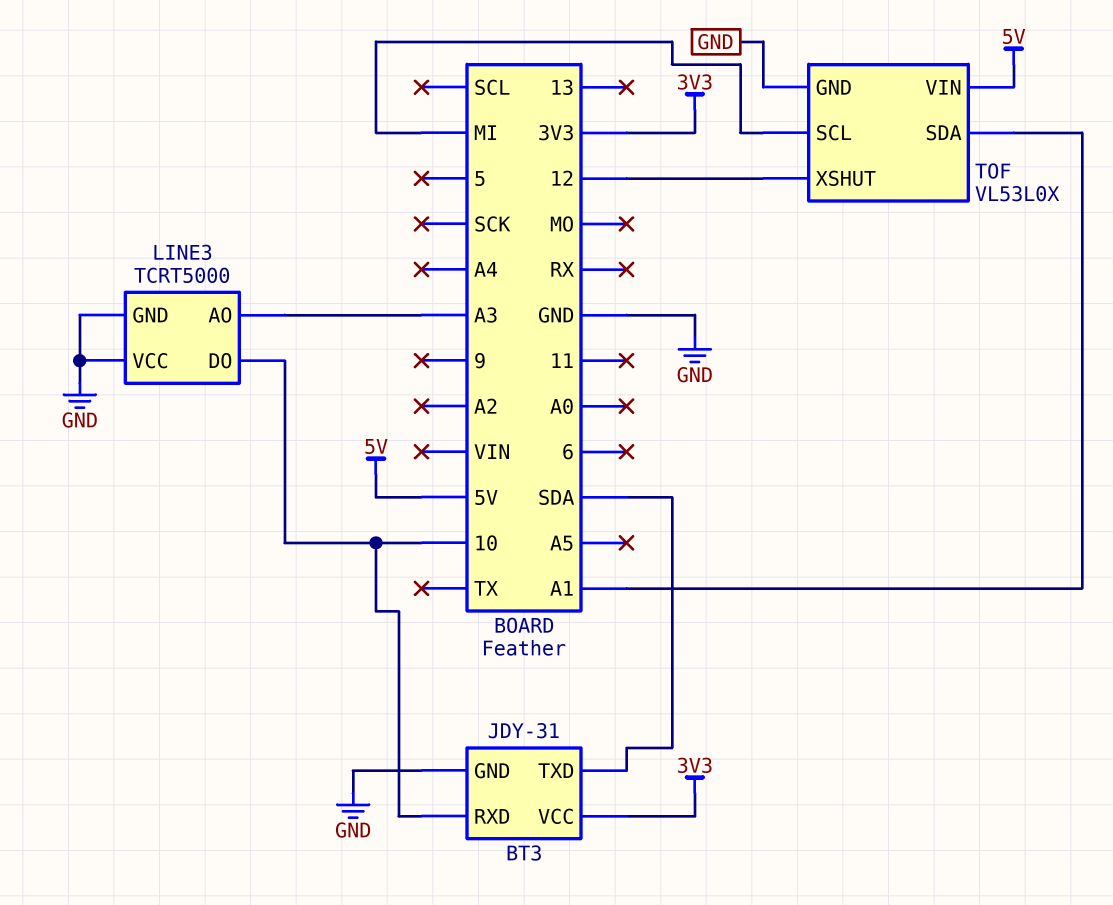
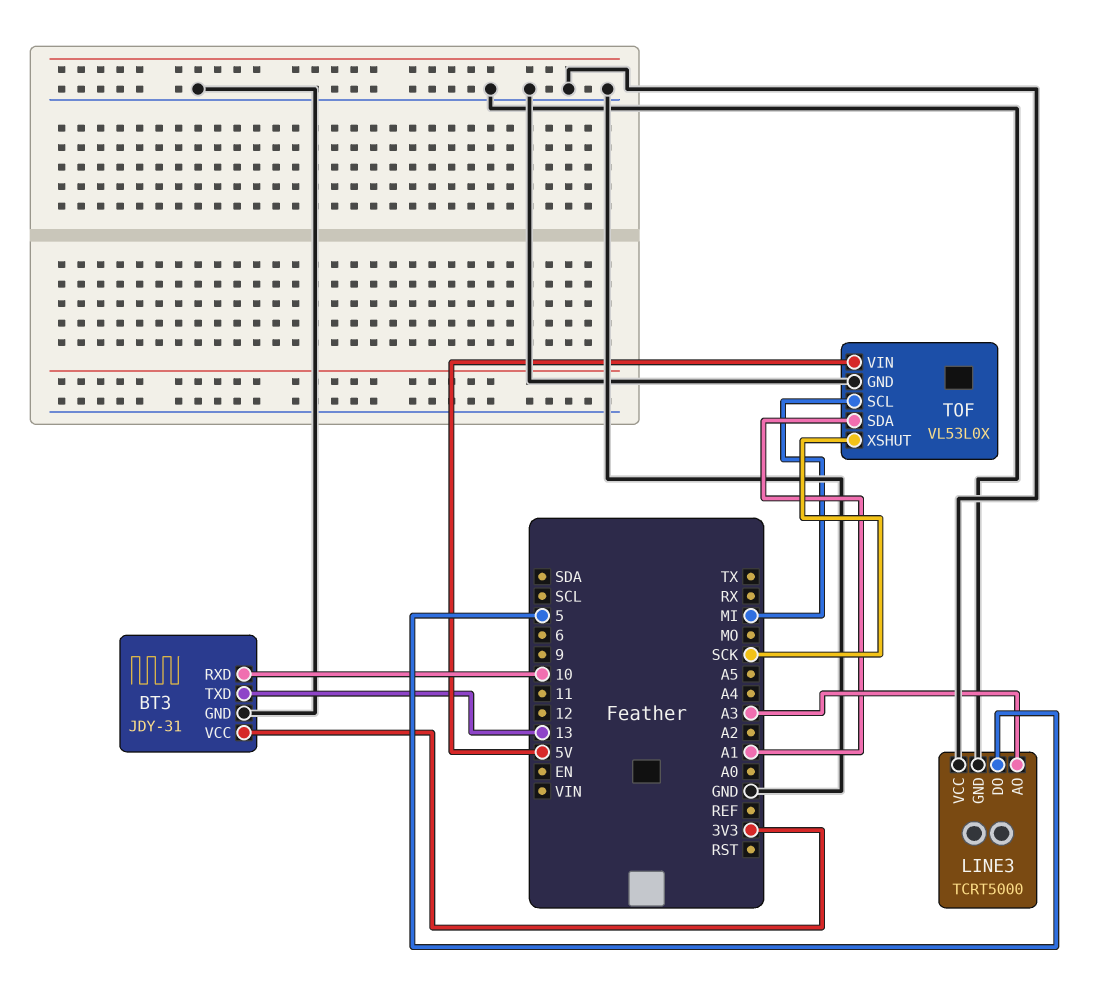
BT3 pin TXD: SDA -> 13
LINE3 pin DO: 10 -> 5
TOF pin XSHUT: 12 -> SCK

